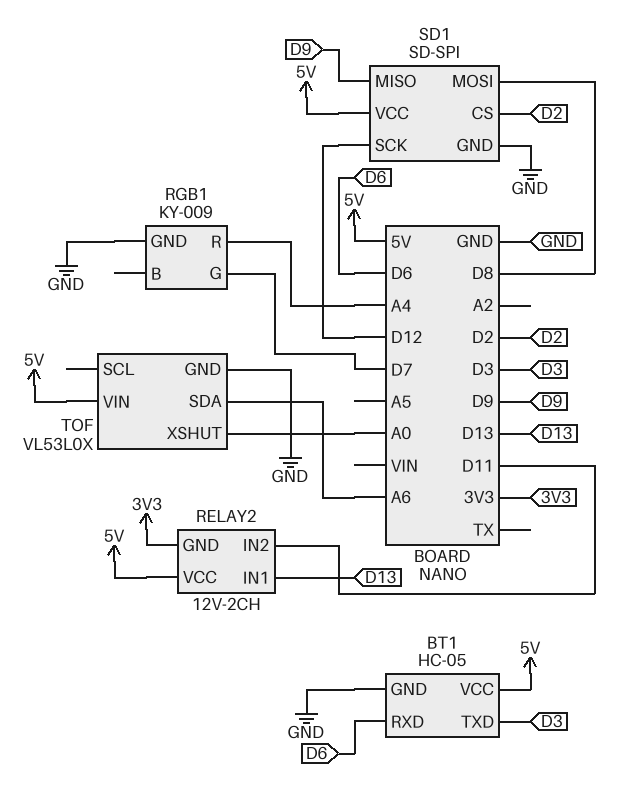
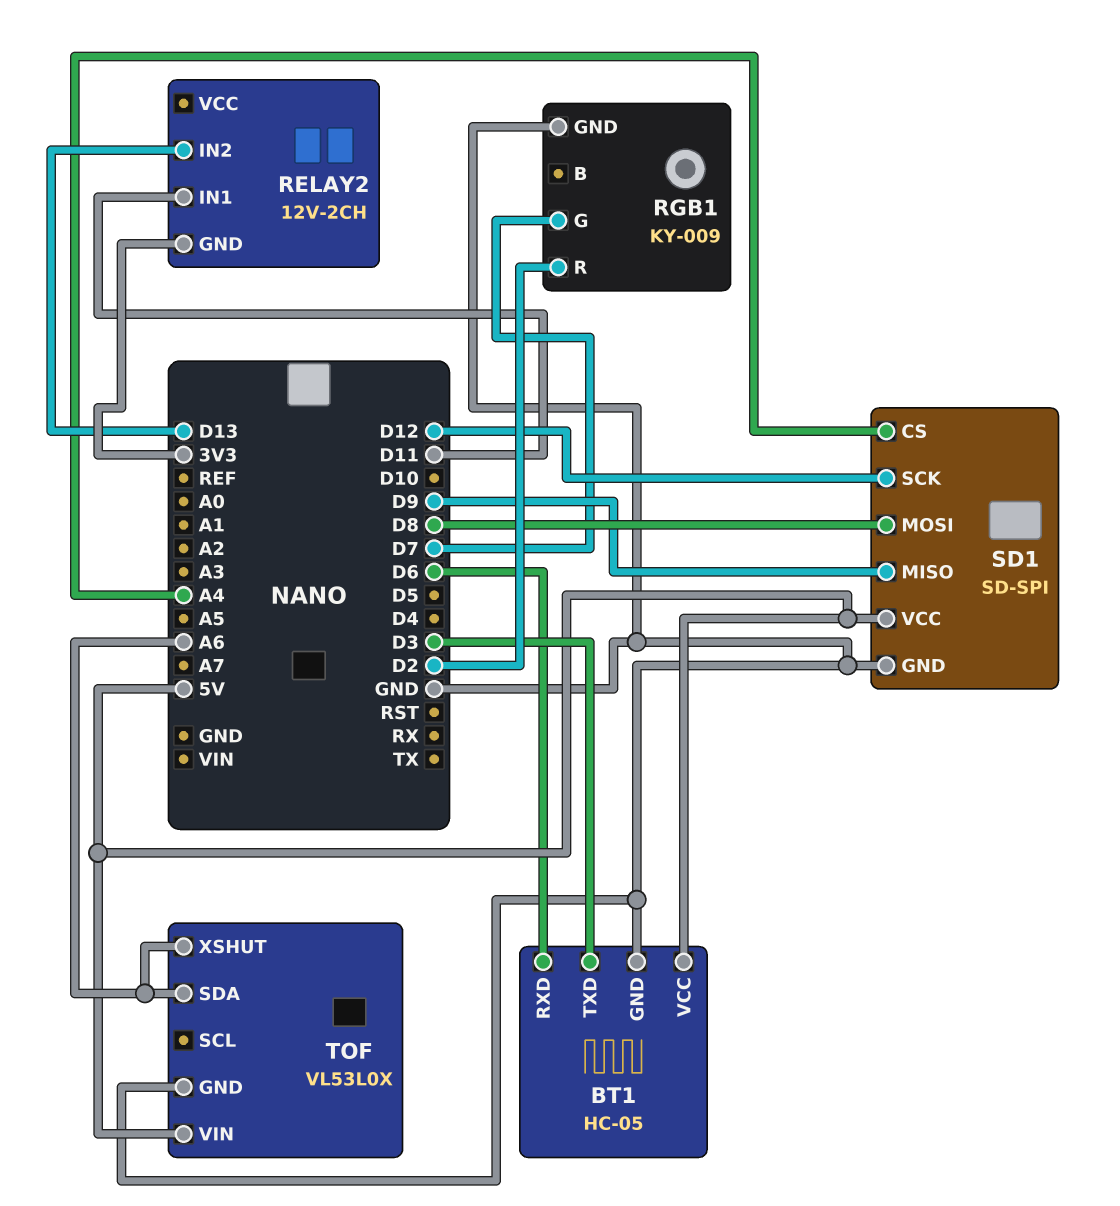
RELAY2 pin IN1: D13 -> D11
RELAY2 pin IN2: D11 -> D13
RELAY2 pin VCC: 5V -> none
RGB1 pin R: A4 -> D2
SD1 pin CS: D2 -> A4
TOF pin XSHUT: A0 -> A6

